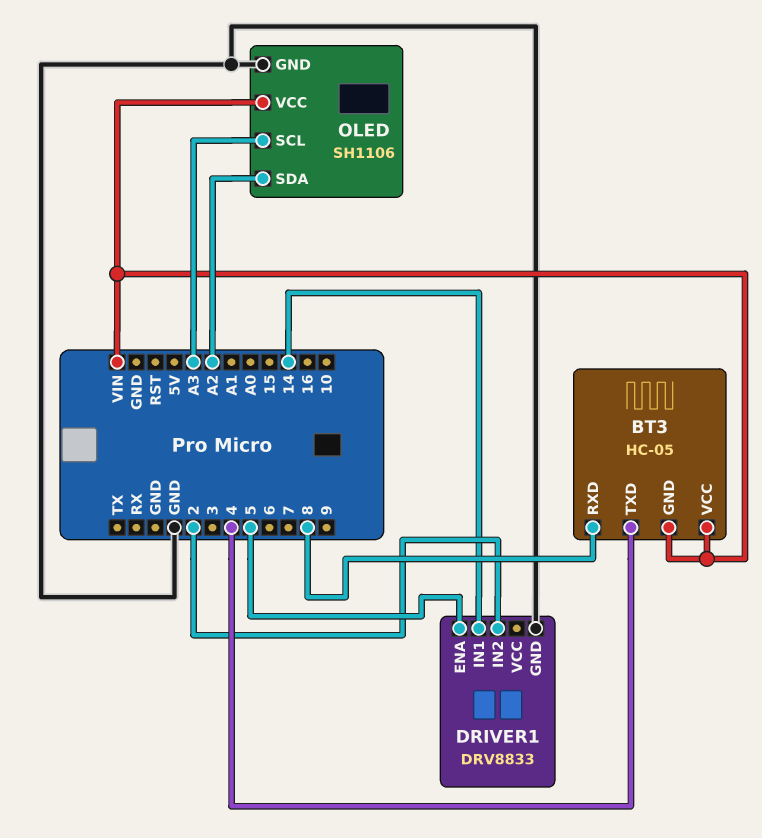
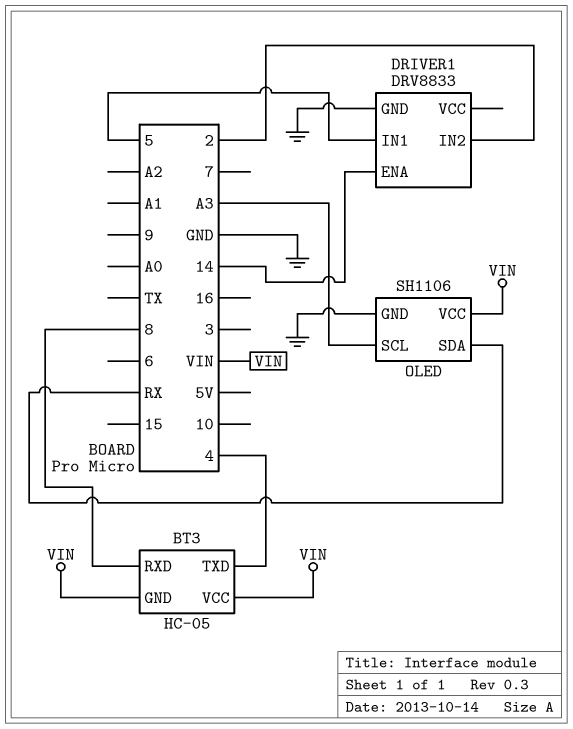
DRIVER1 pin ENA: 5 -> 14
DRIVER1 pin IN1: 14 -> 5
OLED pin SDA: A2 -> RX

